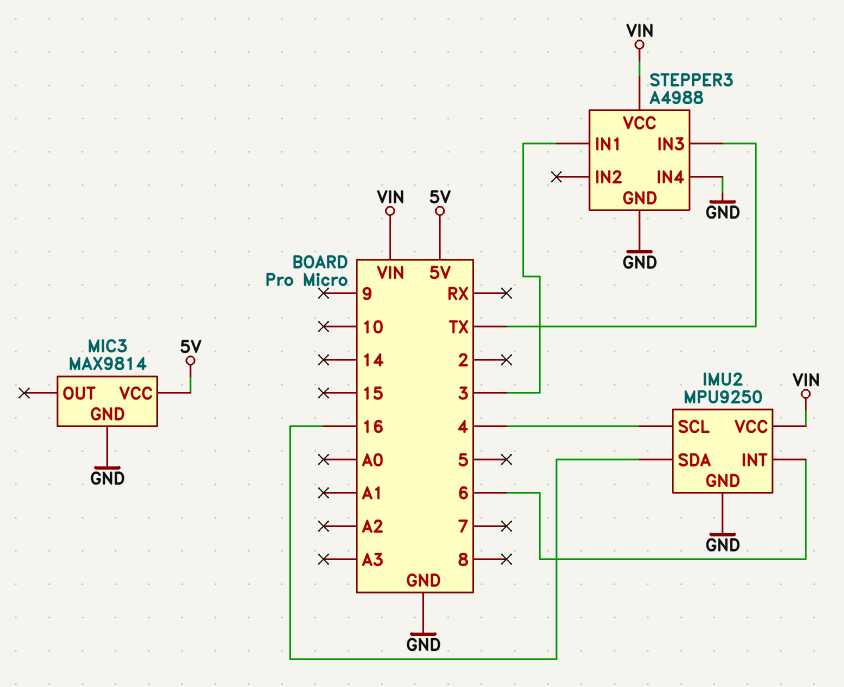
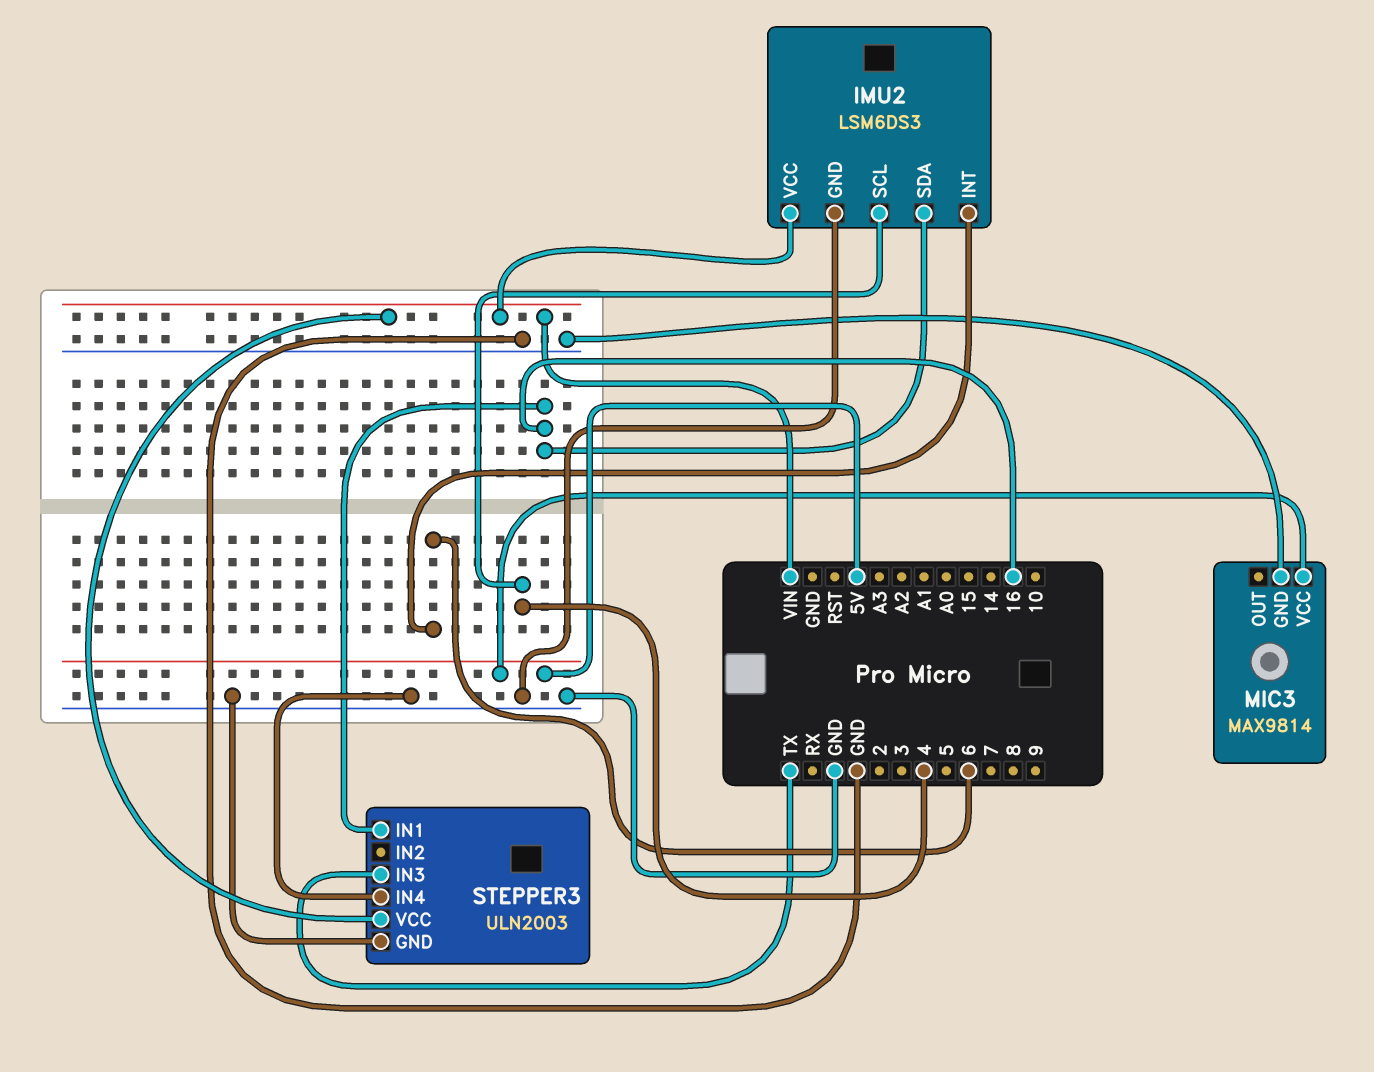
IMU2: MPU9250 -> LSM6DS3
STEPPER3: A4988 -> ULN2003
STEPPER3 pin IN1: 3 -> 16

